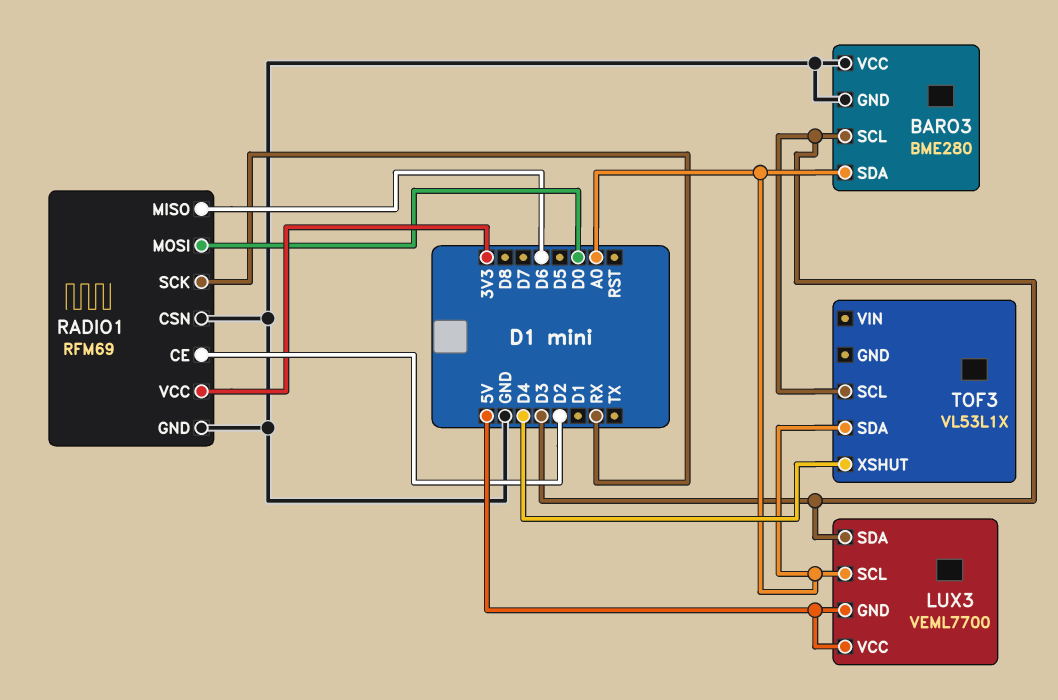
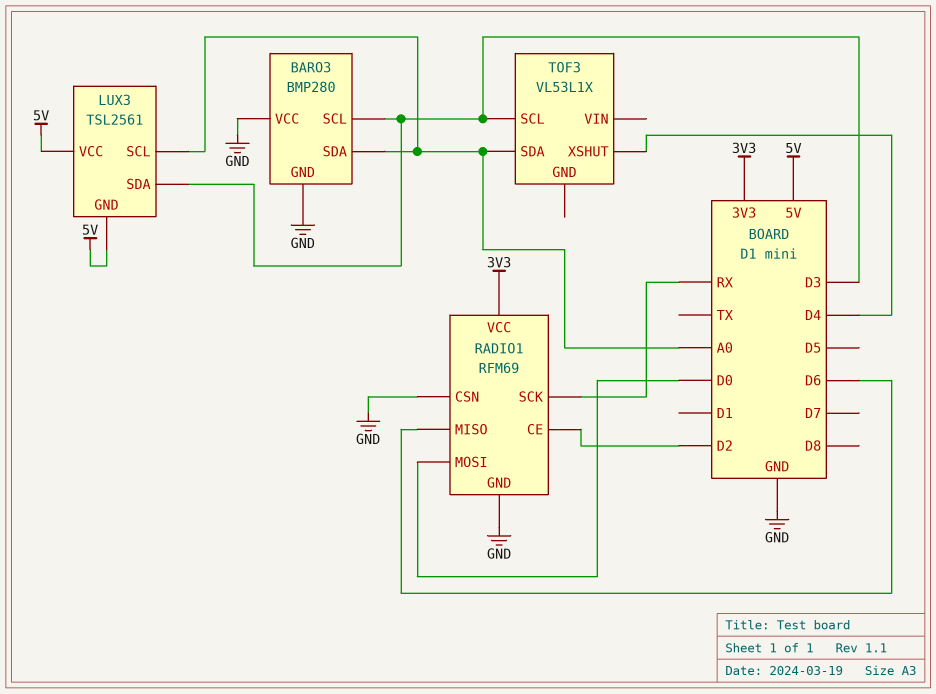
BARO3: BME280 -> BMP280
LUX3: VEML7700 -> TSL2561

